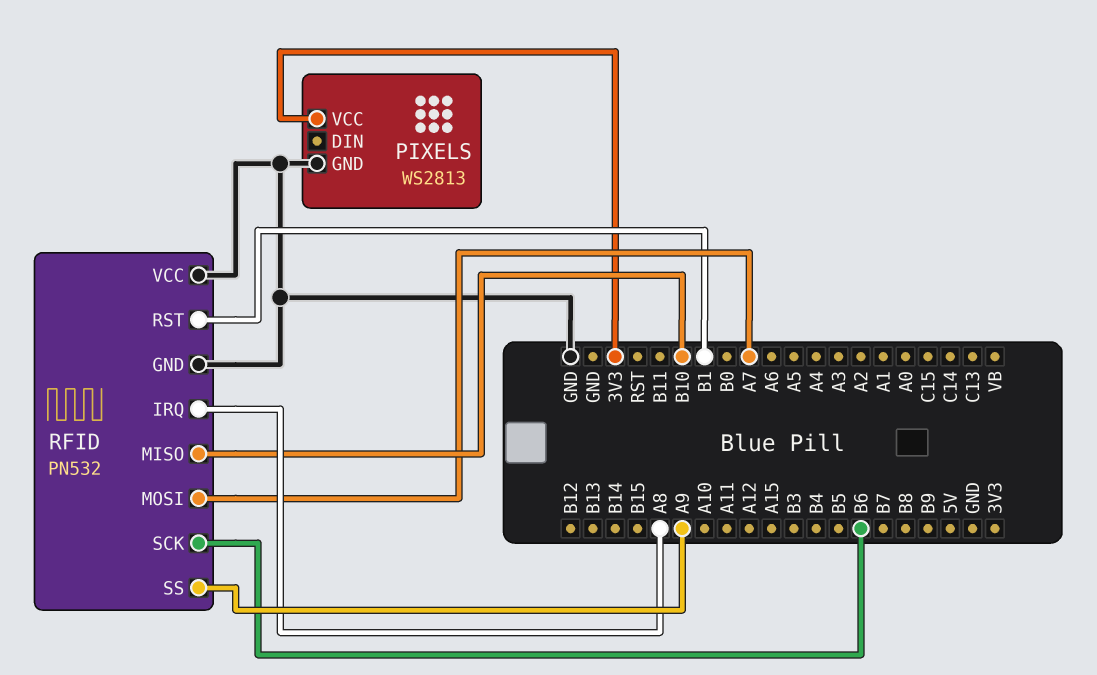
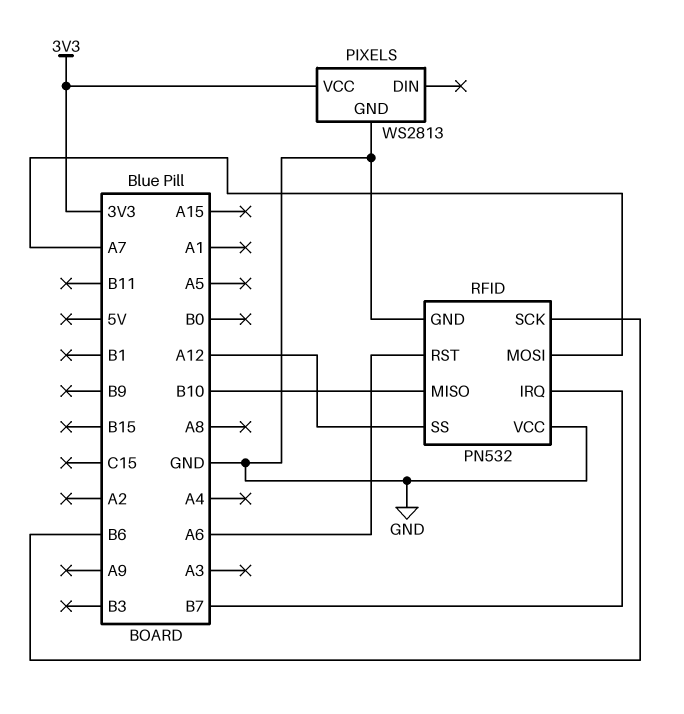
RFID pin IRQ: A8 -> B7
RFID pin RST: B1 -> A6
RFID pin SS: A9 -> A12

